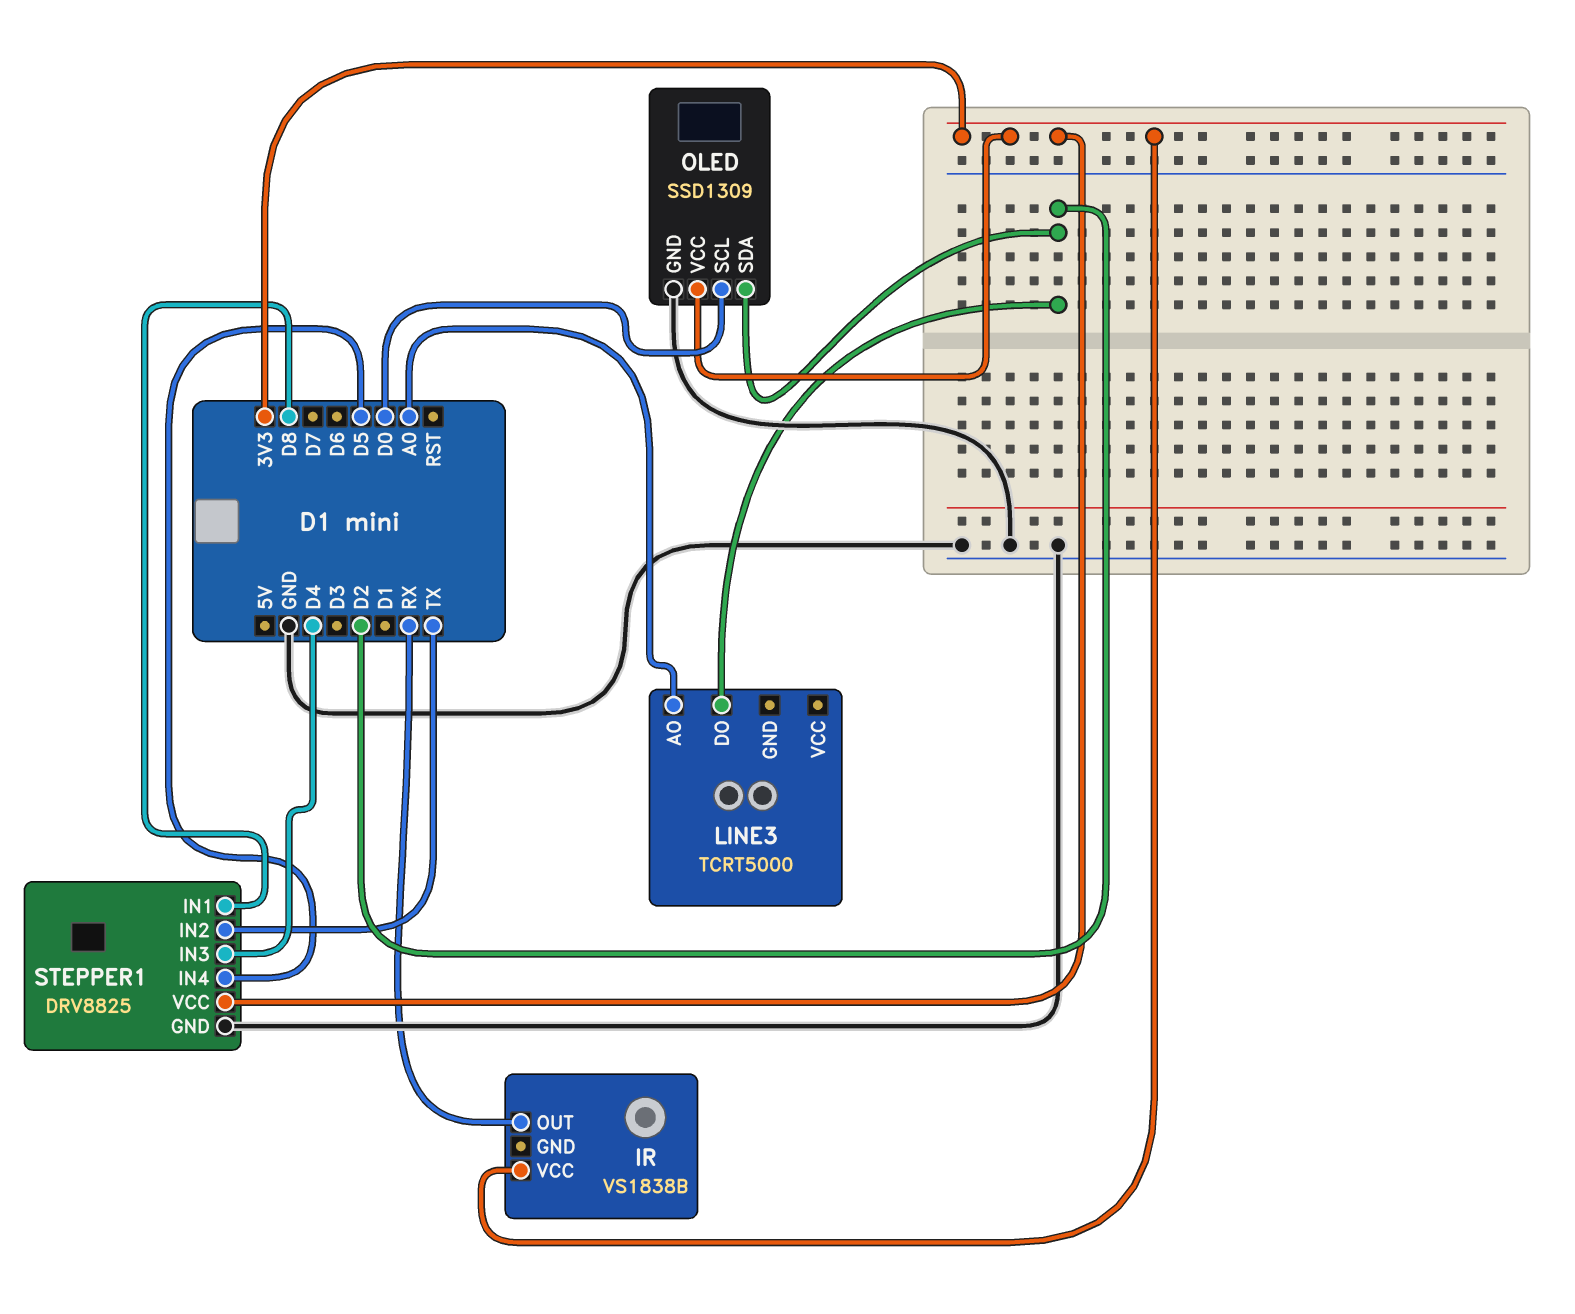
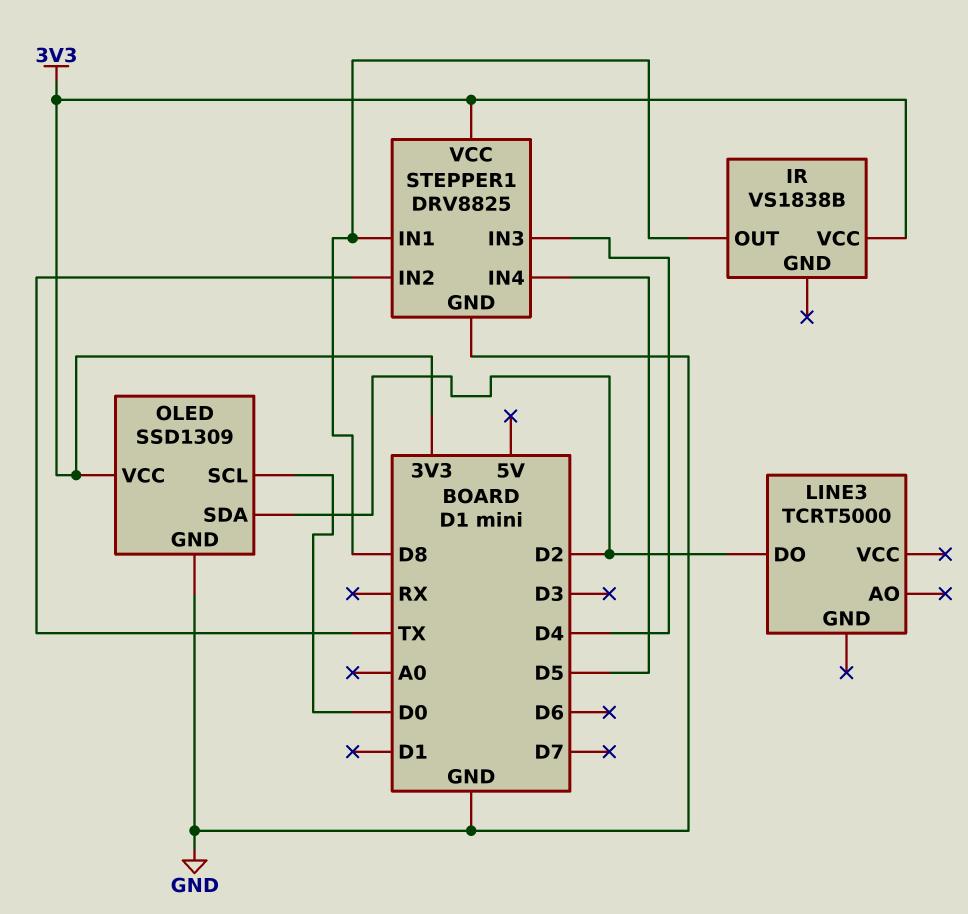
IR pin OUT: RX -> D8
LINE3 pin AO: A0 -> none

